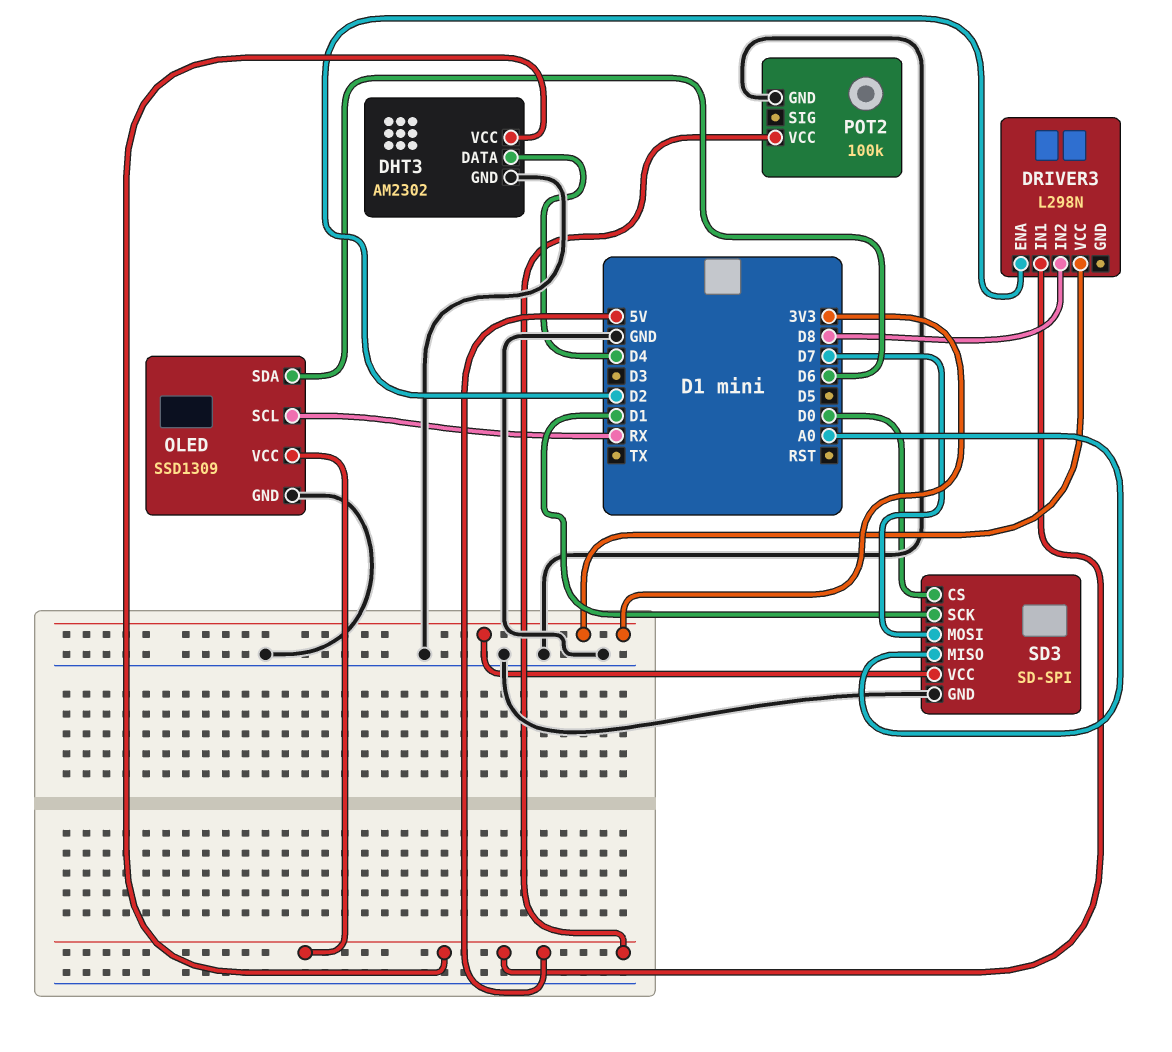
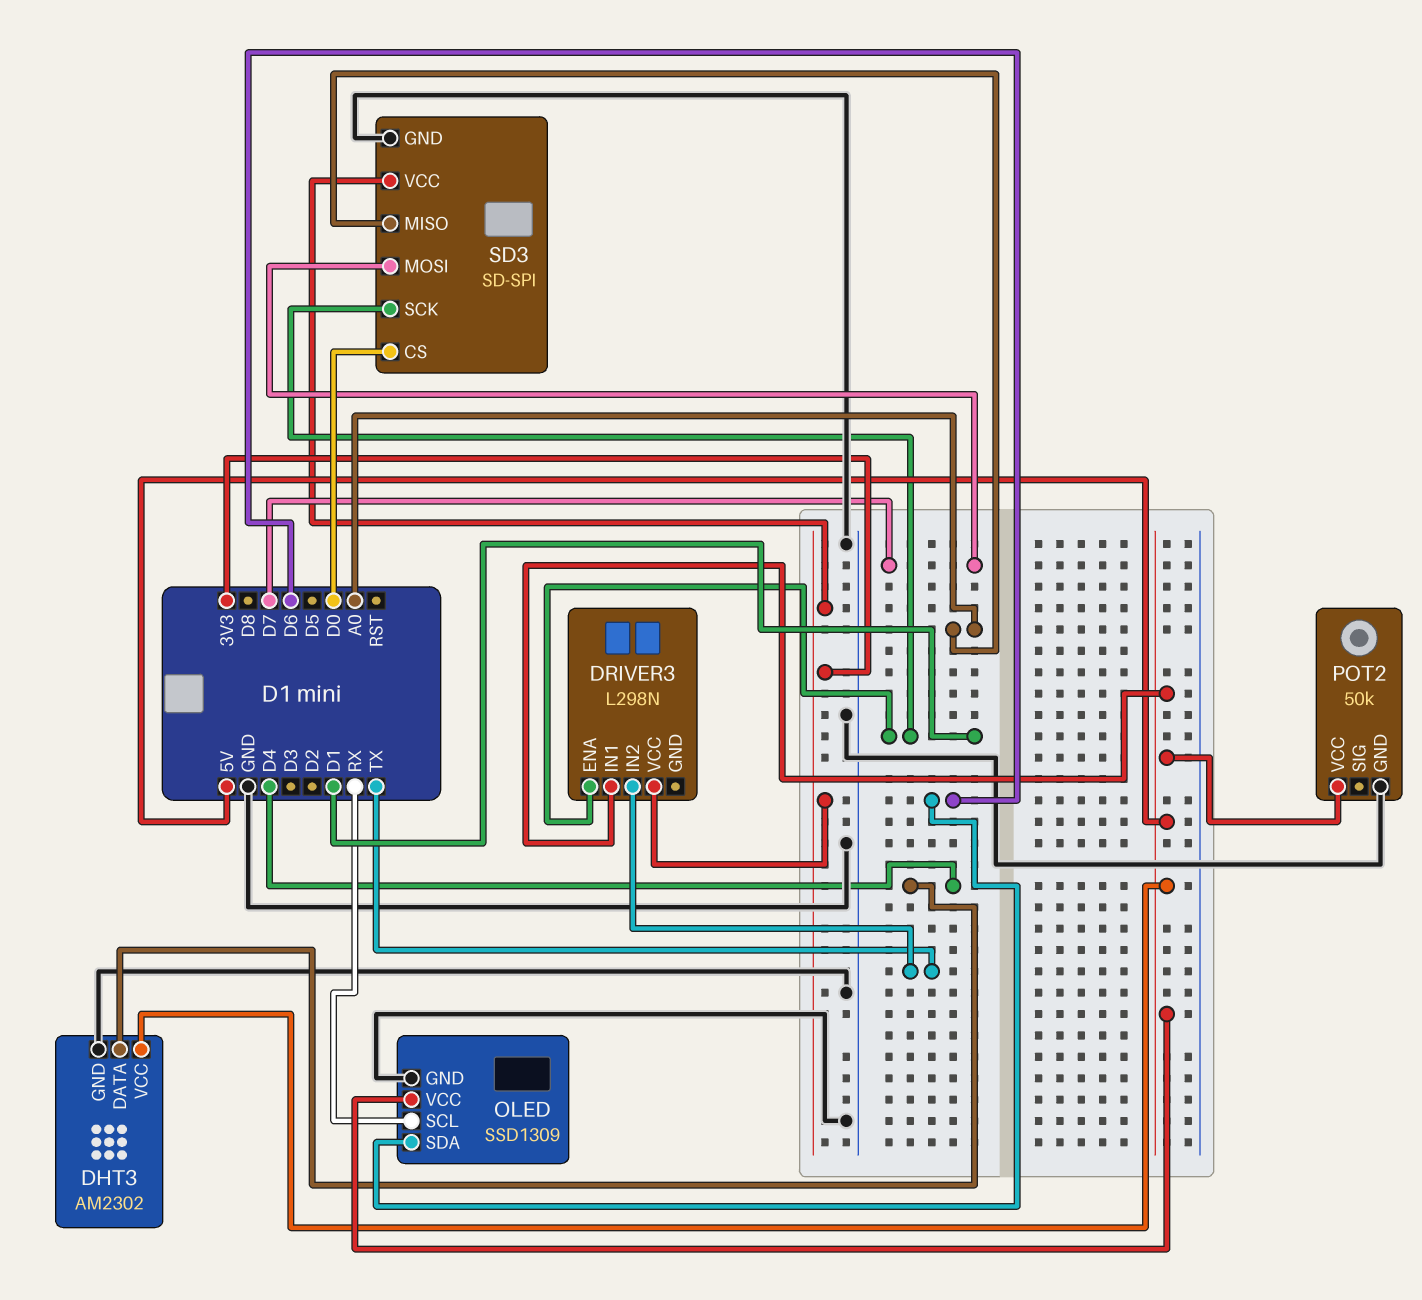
DRIVER3 pin ENA: D2 -> D1
DRIVER3 pin IN2: D8 -> TX
POT2: 100k -> 50k

